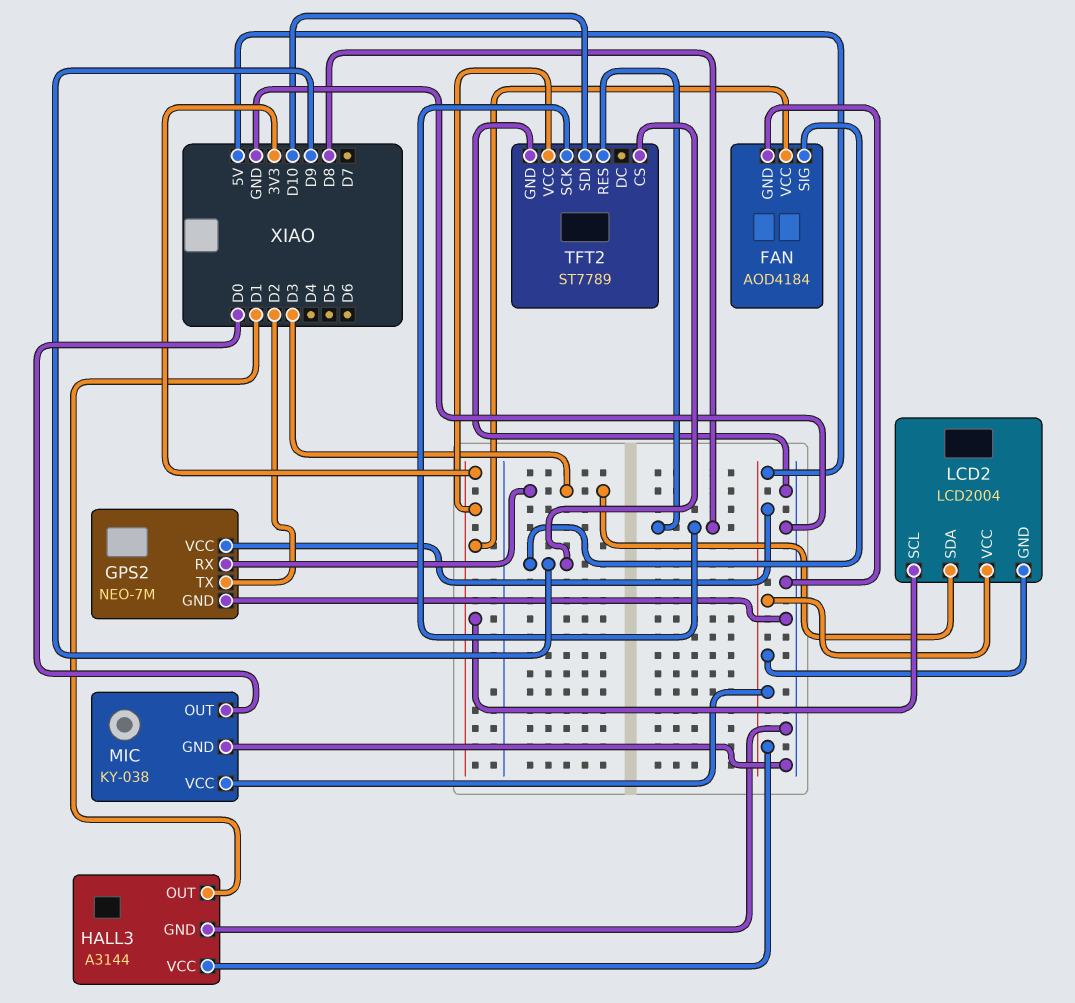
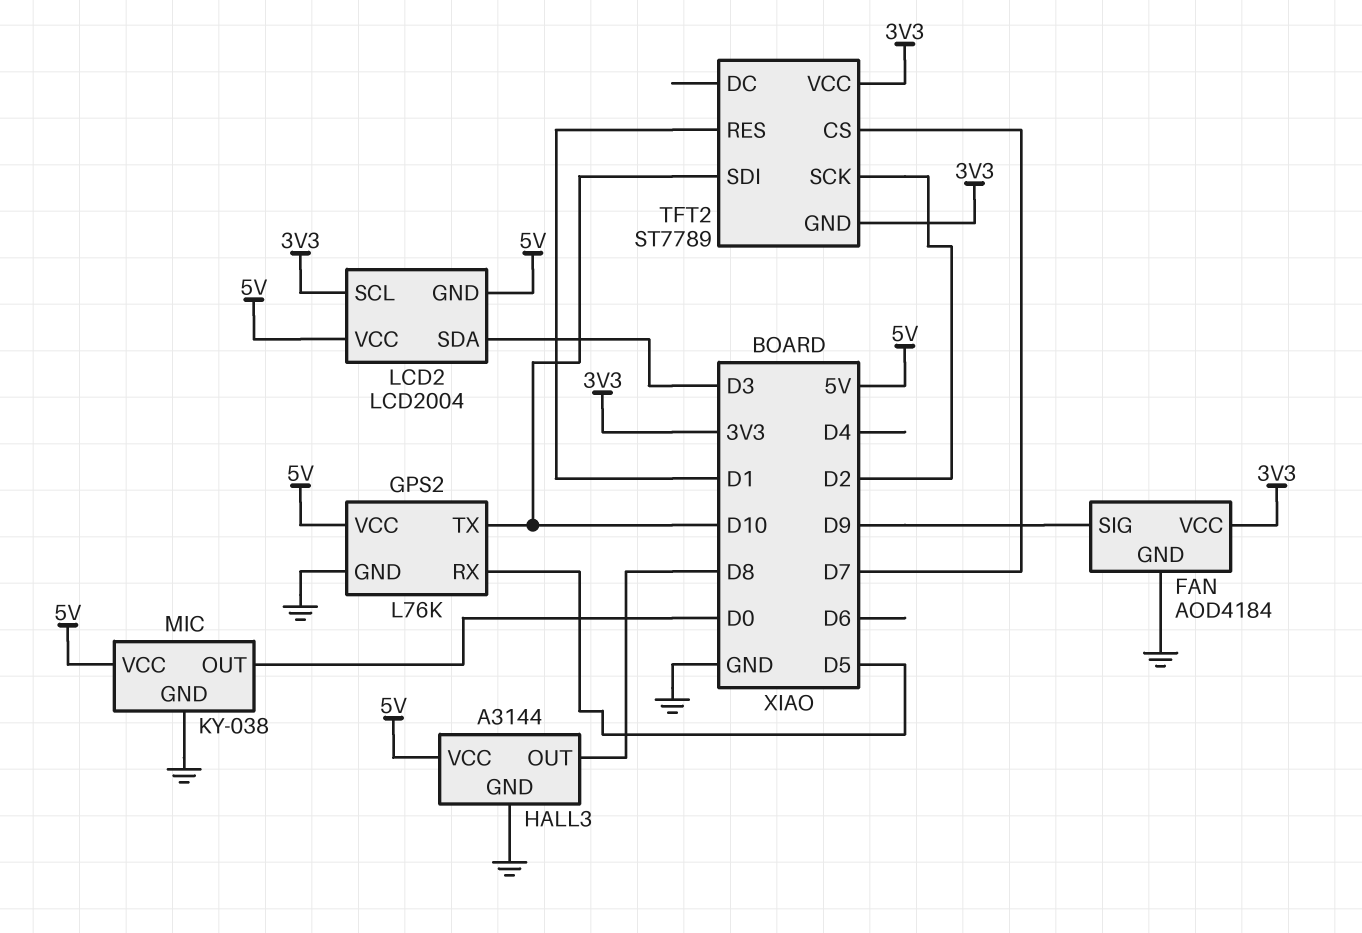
GPS2: NEO-7M -> L76K
GPS2 pin RX: D3 -> D5
GPS2 pin TX: D2 -> D10
HALL3 pin OUT: D1 -> D8
TFT2 pin CS: D9 -> D7
TFT2 pin GND: GND -> 3V3
TFT2 pin RES: D8 -> D1
TFT2 pin SCK: D8 -> D2

